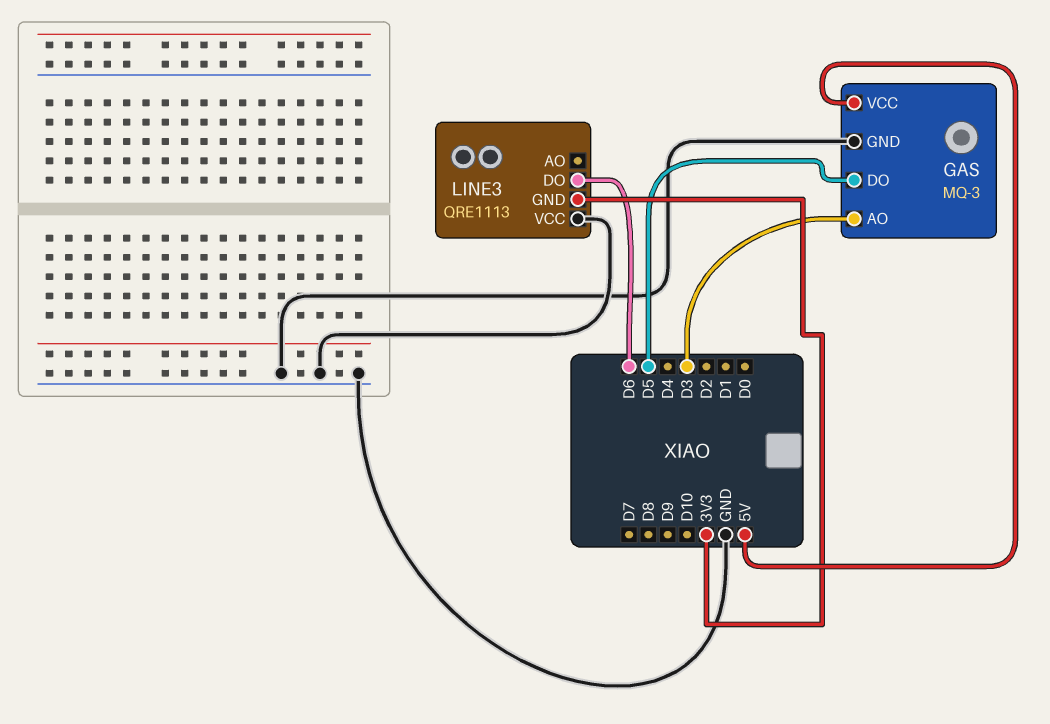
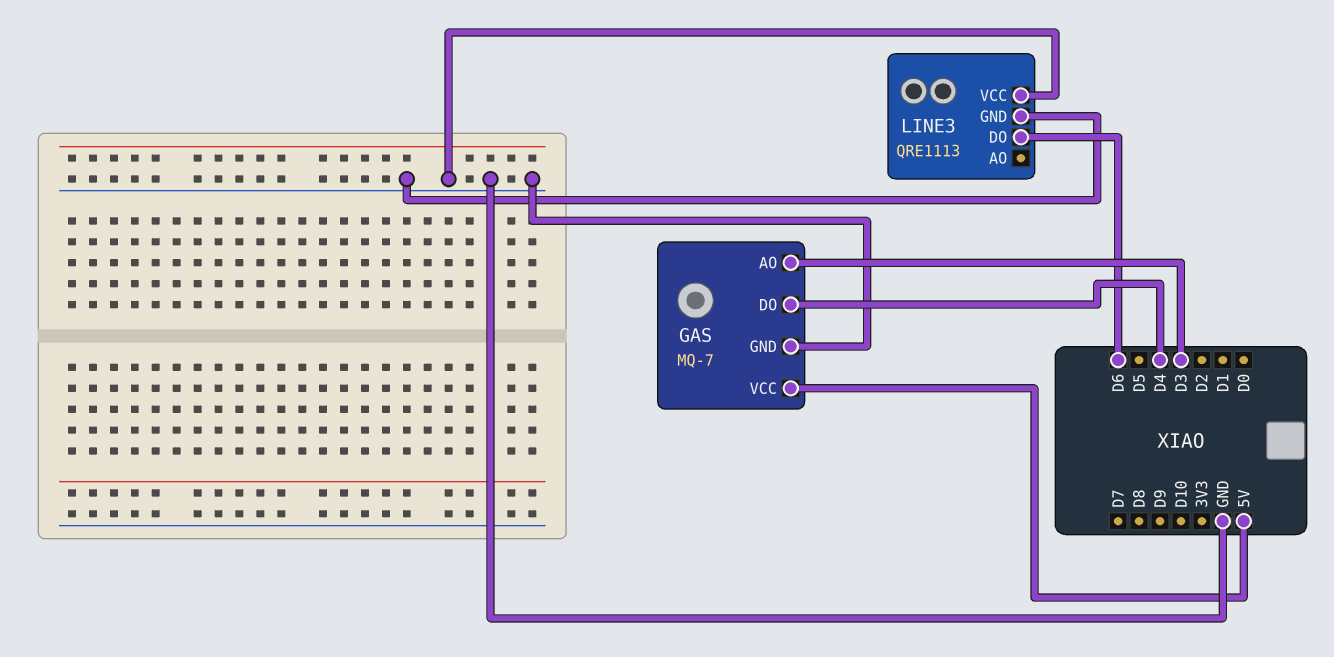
GAS: MQ-3 -> MQ-7
GAS pin DO: D5 -> D4
LINE3 pin GND: 3V3 -> GND

